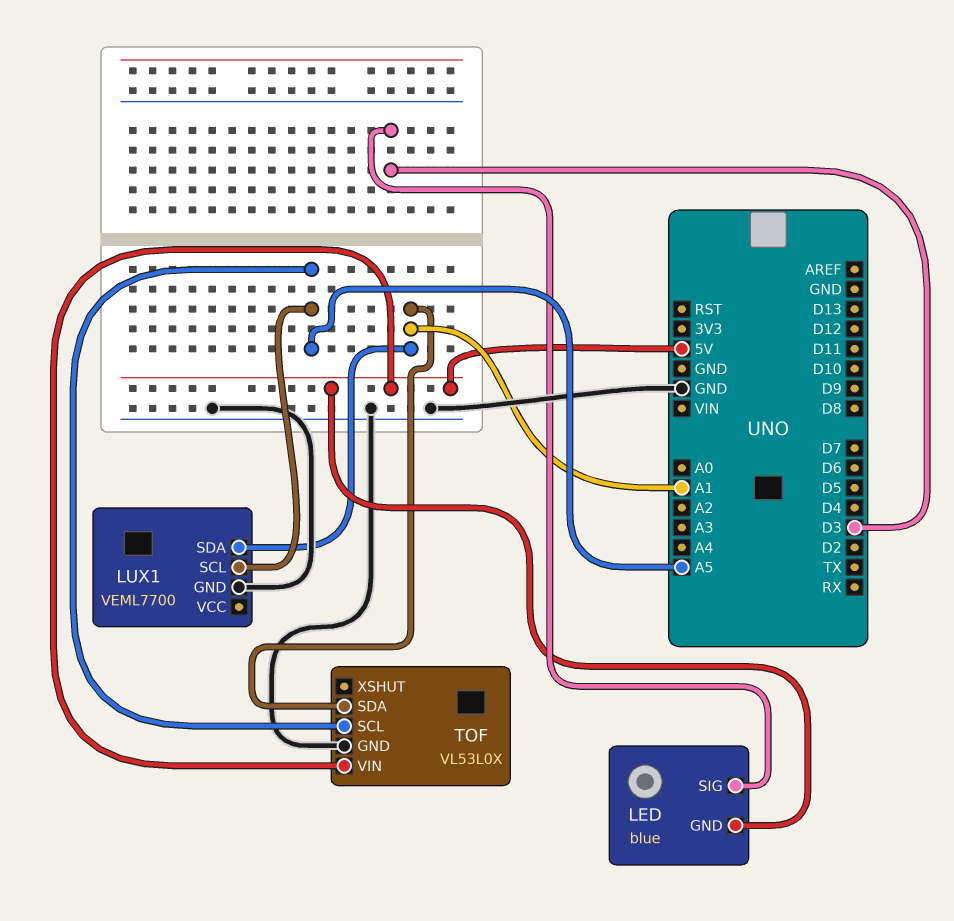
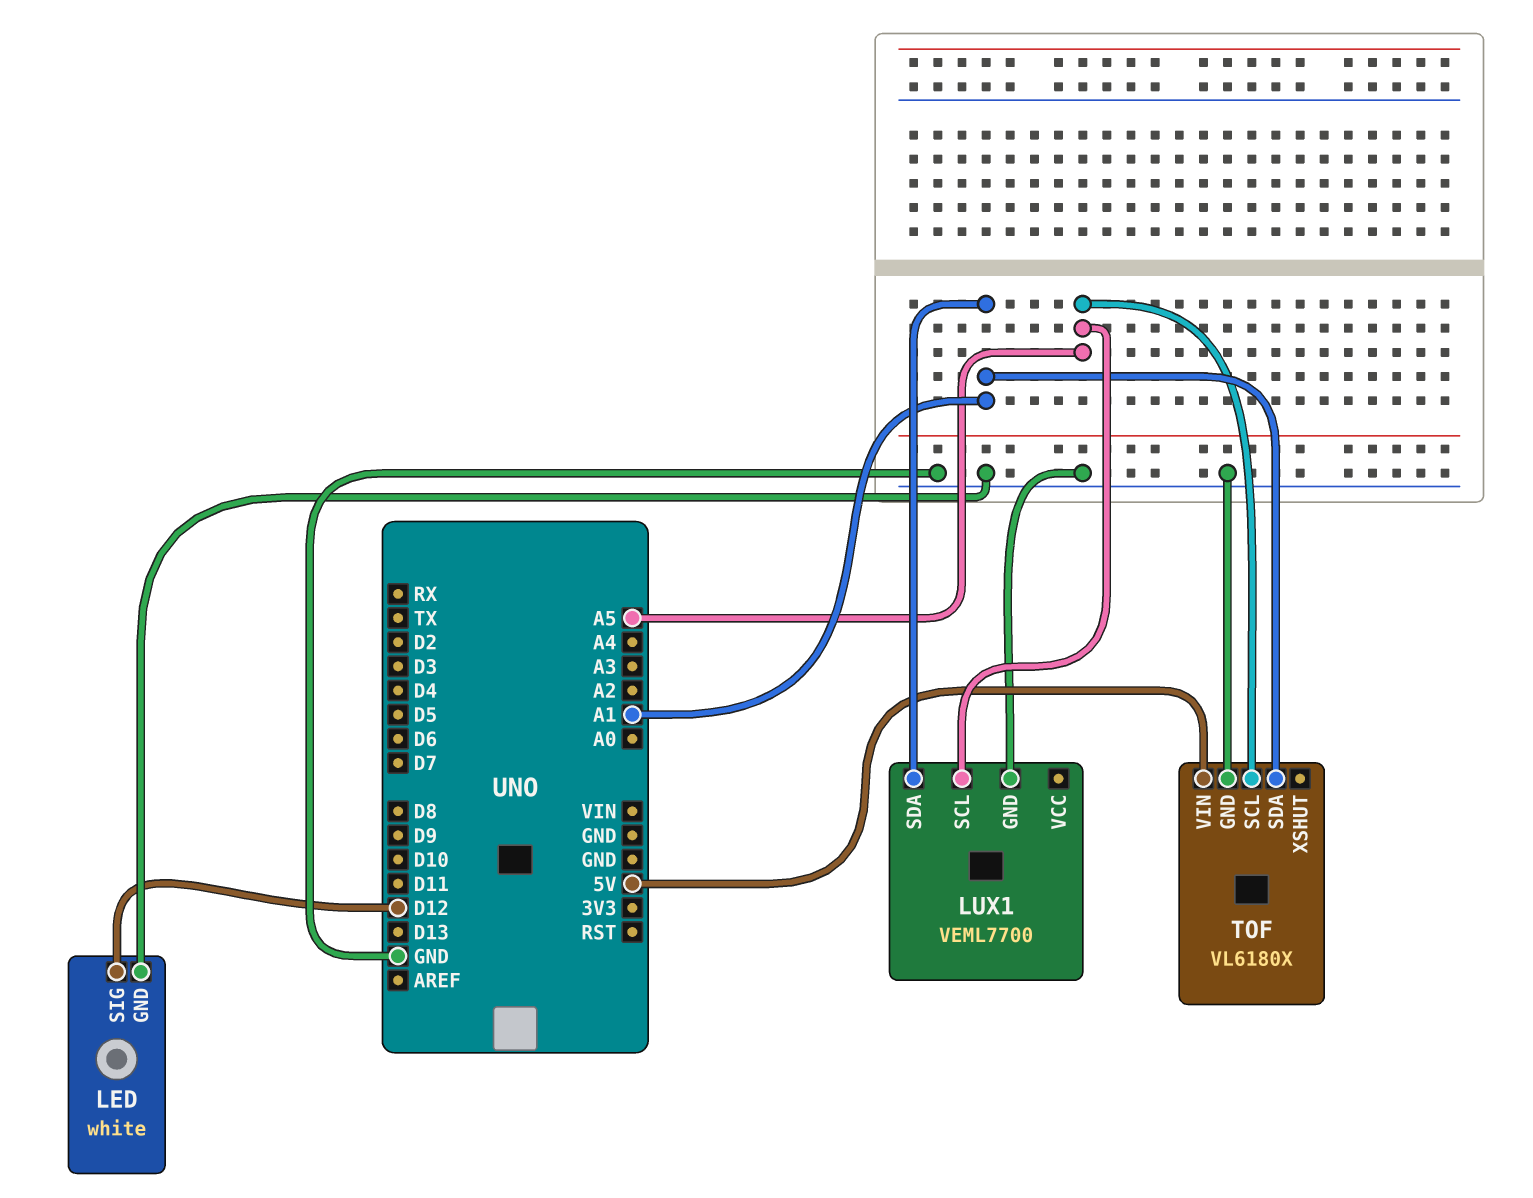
LED: blue -> white
LED pin GND: 5V -> GND
LED pin SIG: D3 -> D12
TOF: VL53L0X -> VL6180X

